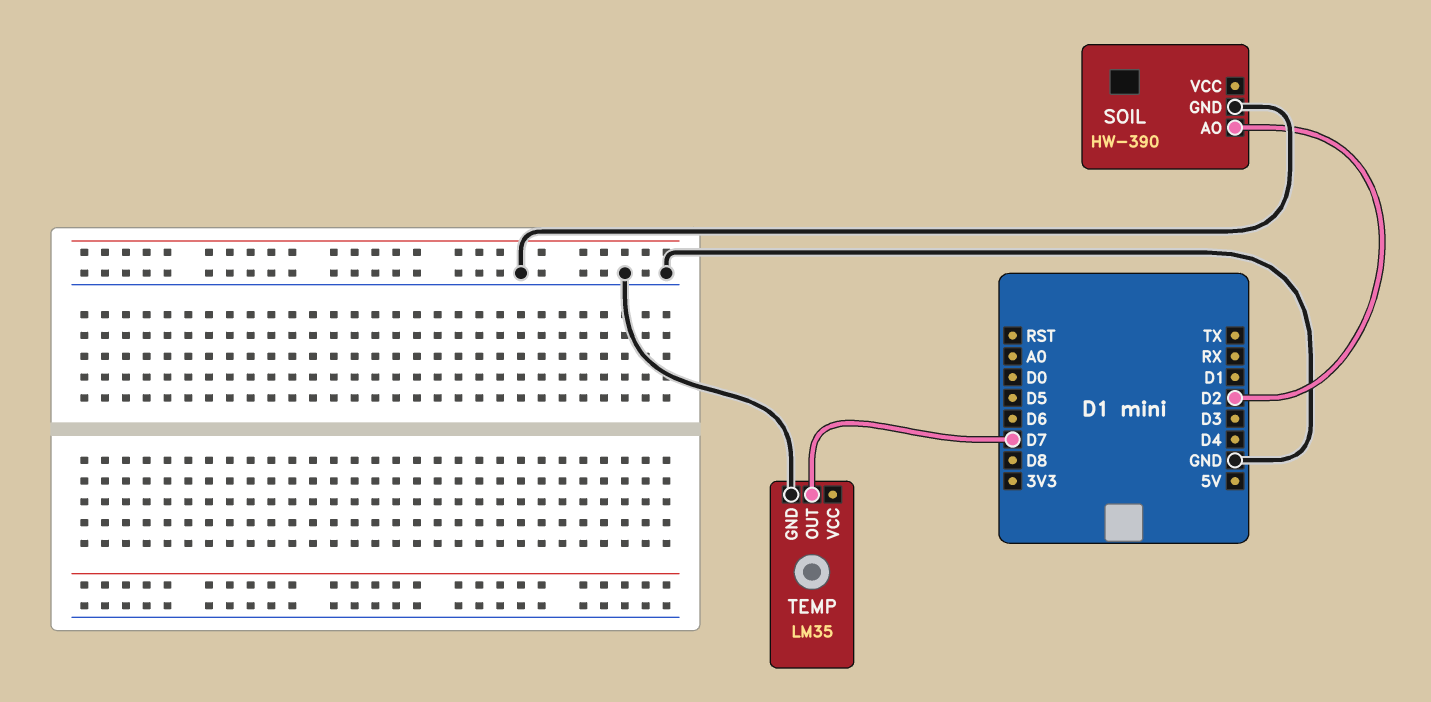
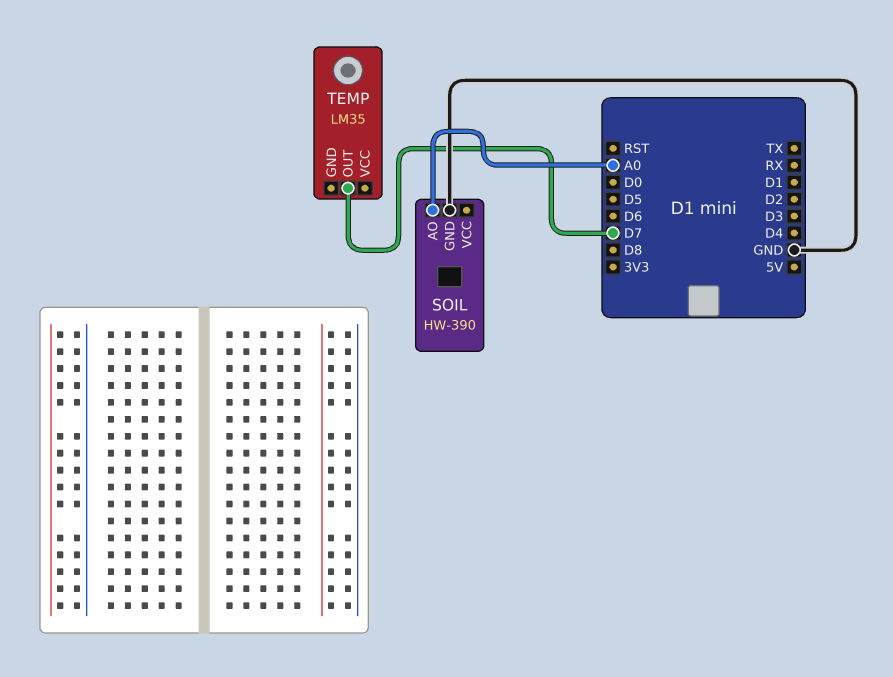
SOIL pin AO: D2 -> A0
TEMP pin GND: GND -> none

